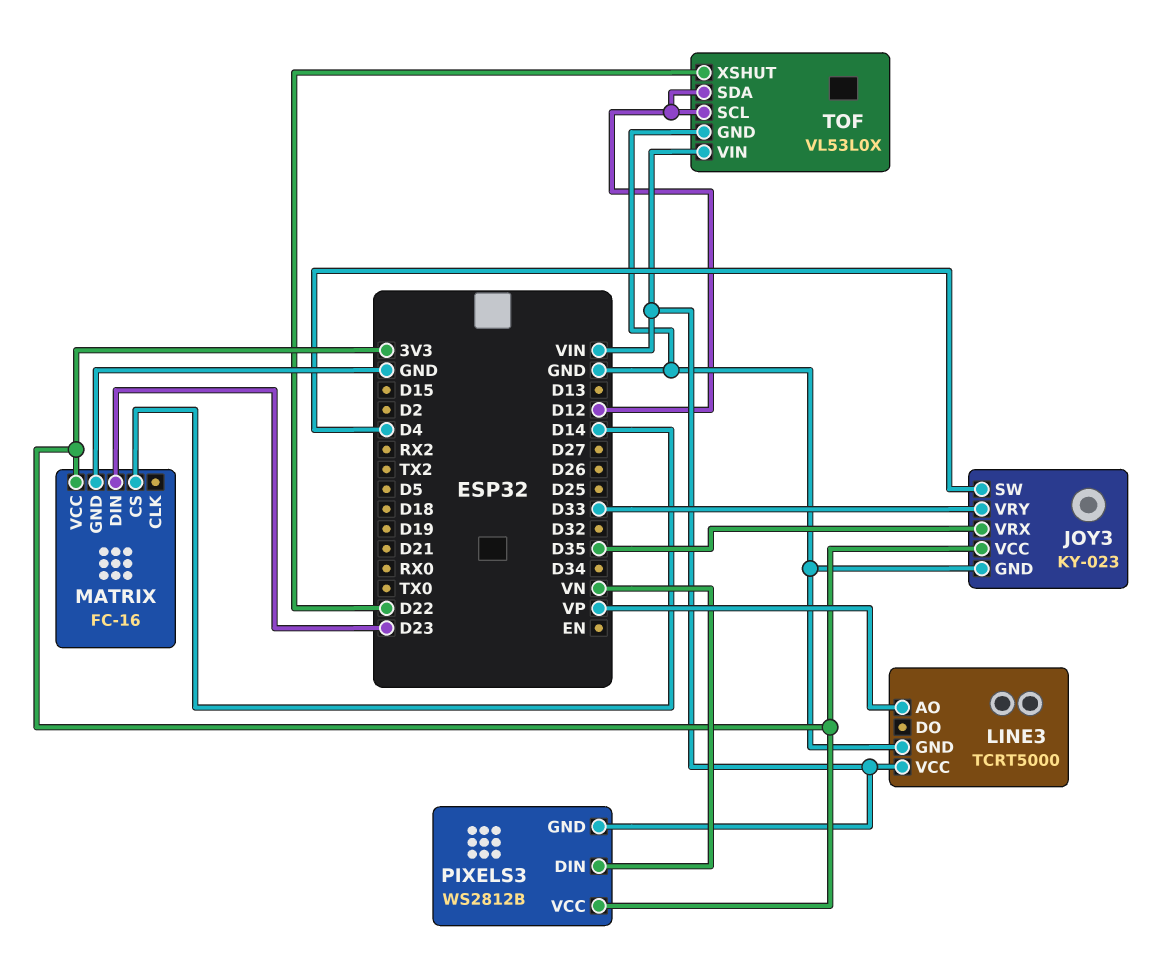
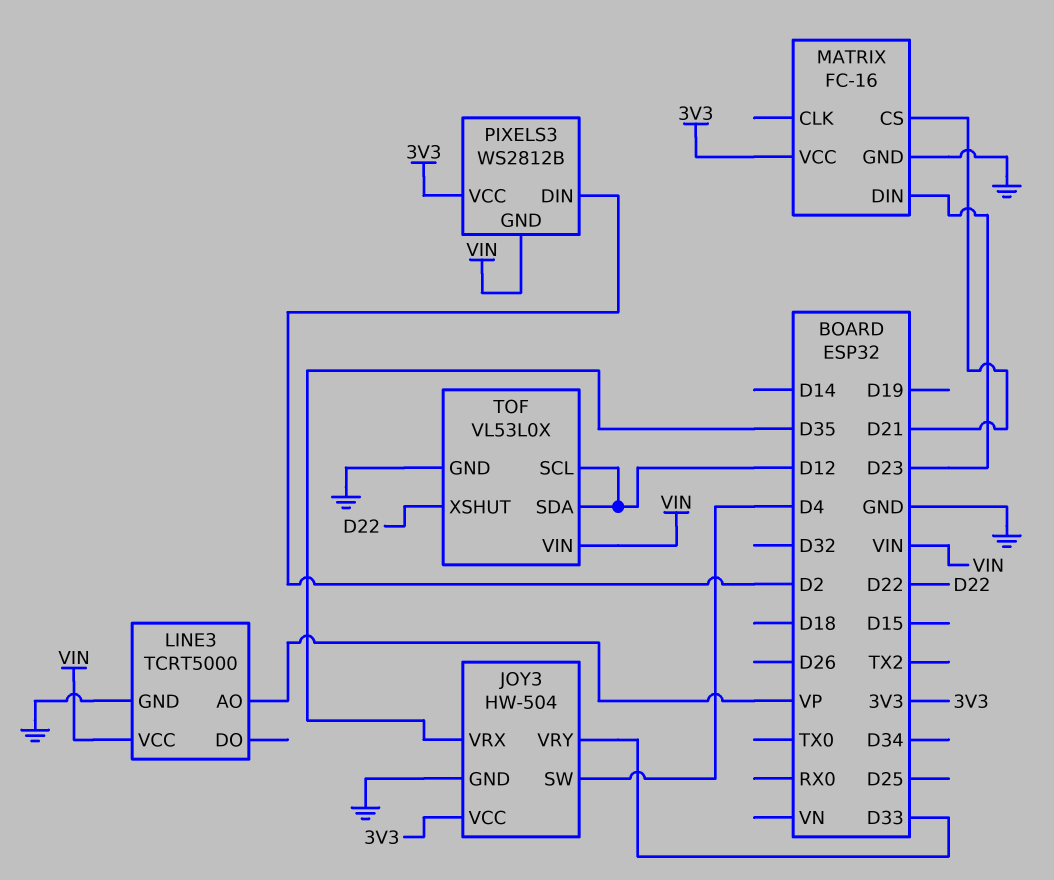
JOY3: KY-023 -> HW-504
MATRIX pin CS: D14 -> D21
PIXELS3 pin DIN: VN -> D2

